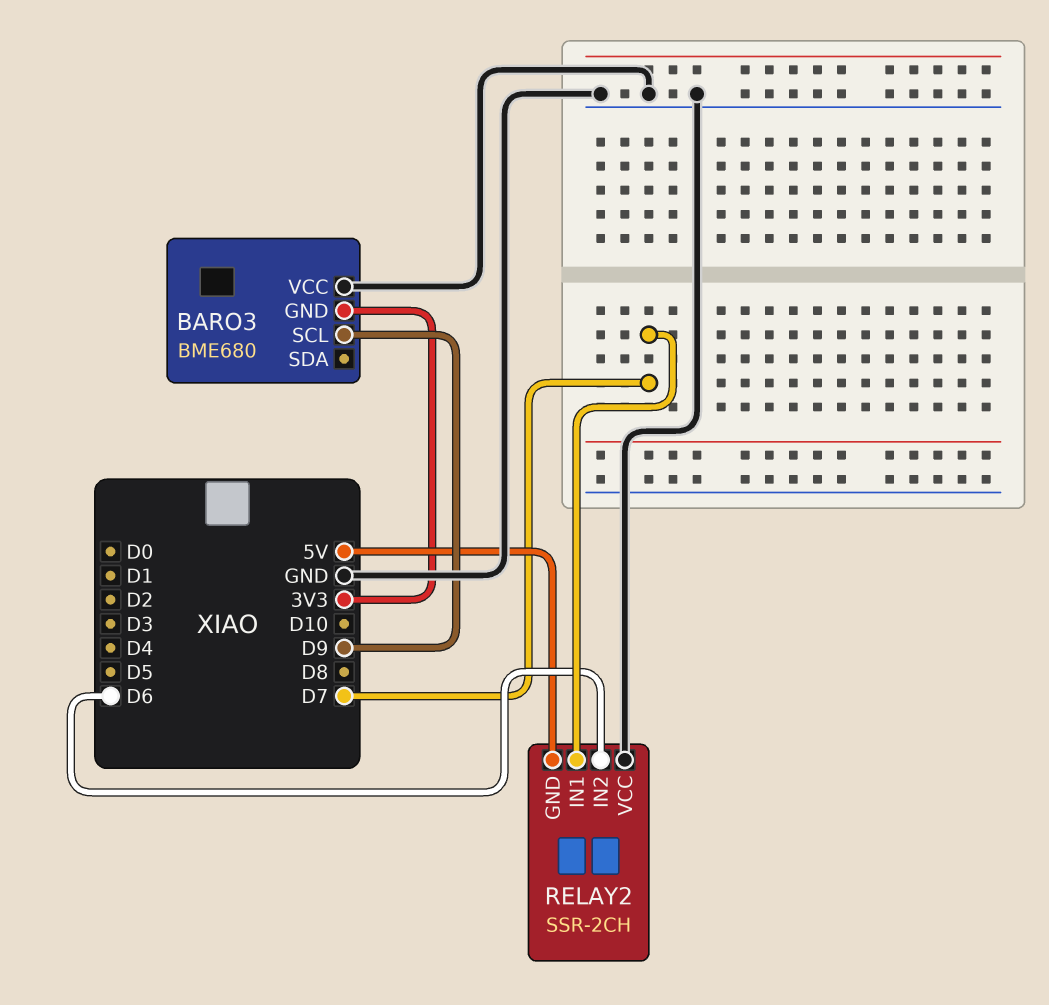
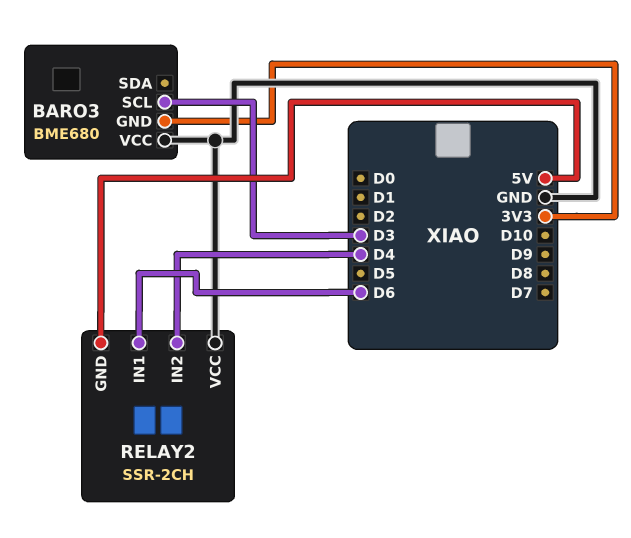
BARO3 pin SCL: D9 -> D3
RELAY2 pin IN1: D7 -> D6
RELAY2 pin IN2: D6 -> D4

